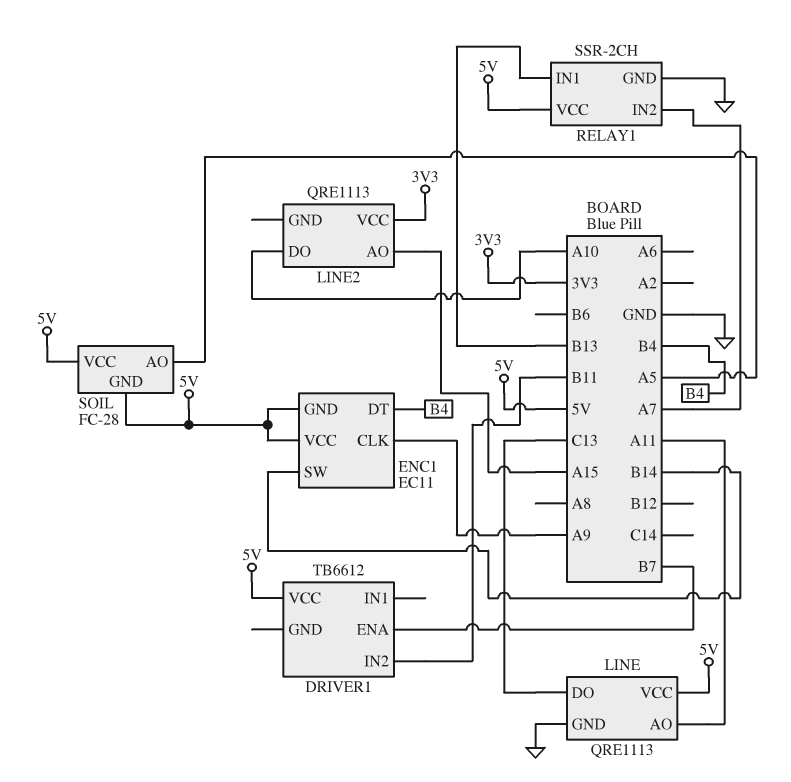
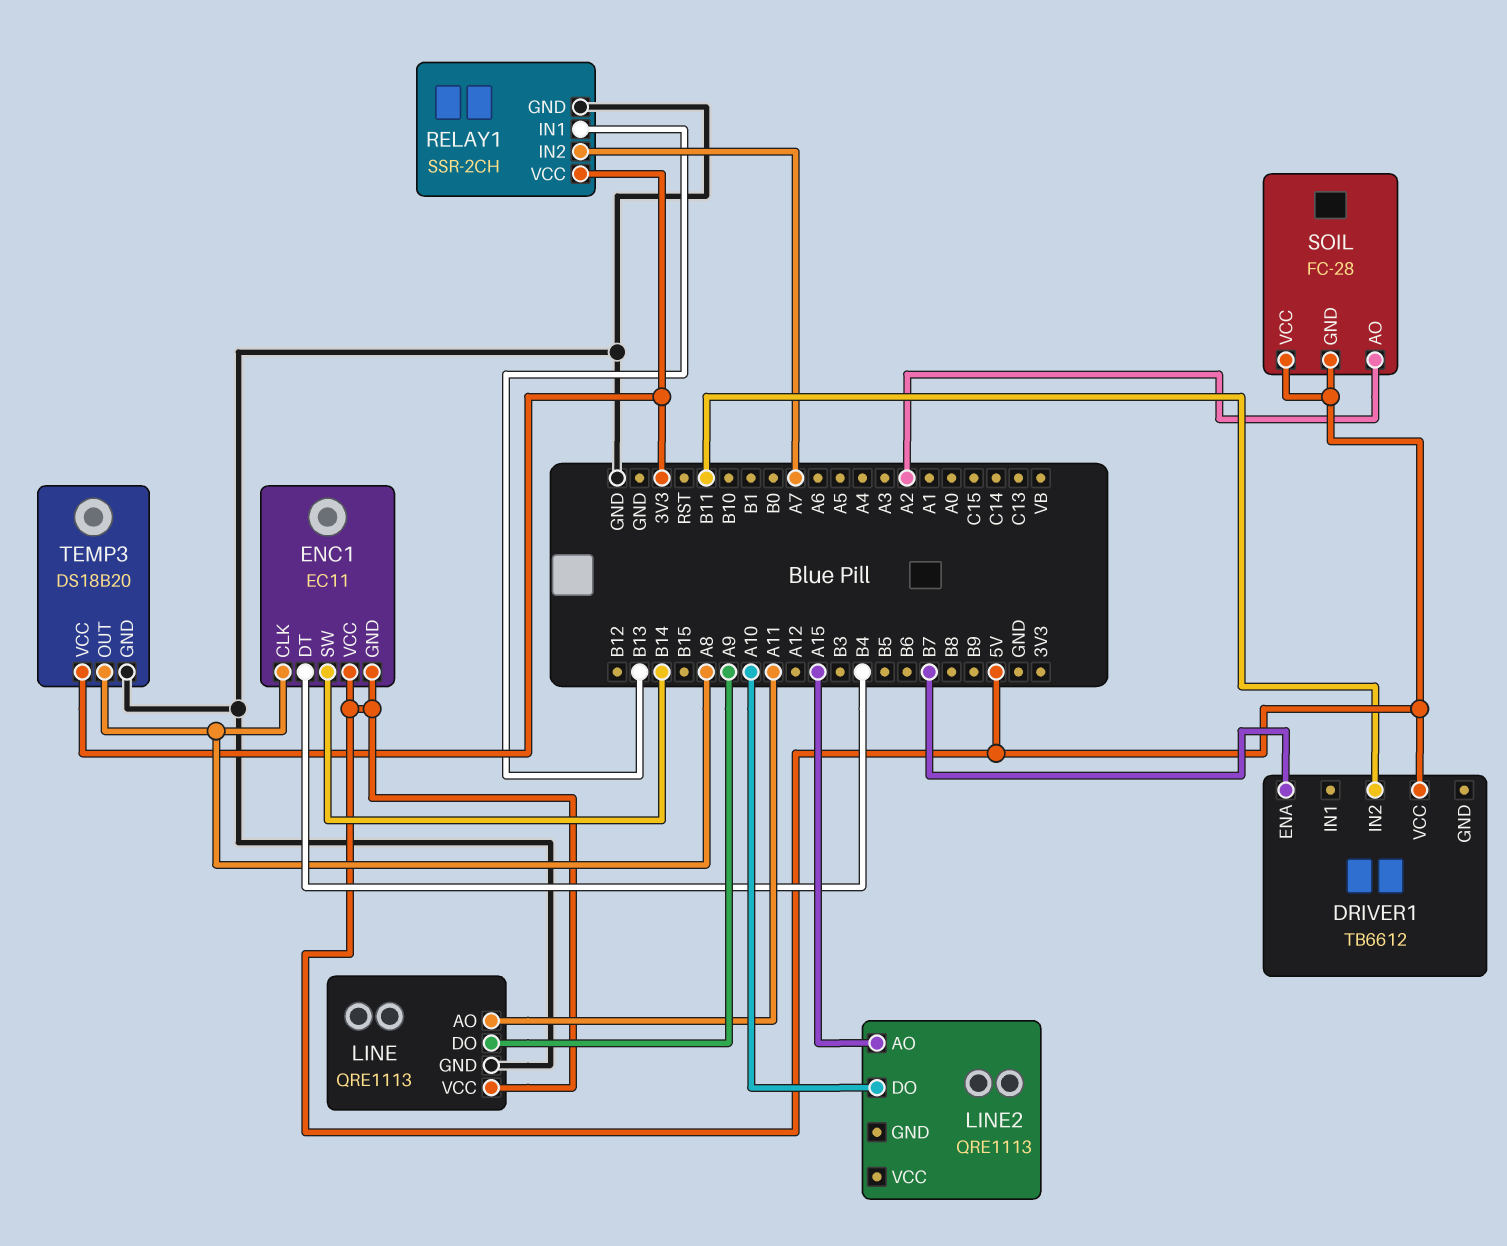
ENC1 pin CLK: A9 -> A8
LINE pin DO: C13 -> A9
LINE2 pin VCC: 3V3 -> none
RELAY1 pin VCC: 5V -> 3V3
SOIL pin AO: A5 -> A2
TEMP3: none -> DS18B20
TEMP3 pin GND: none -> GND
TEMP3 pin OUT: none -> A8
TEMP3 pin VCC: none -> 3V3

